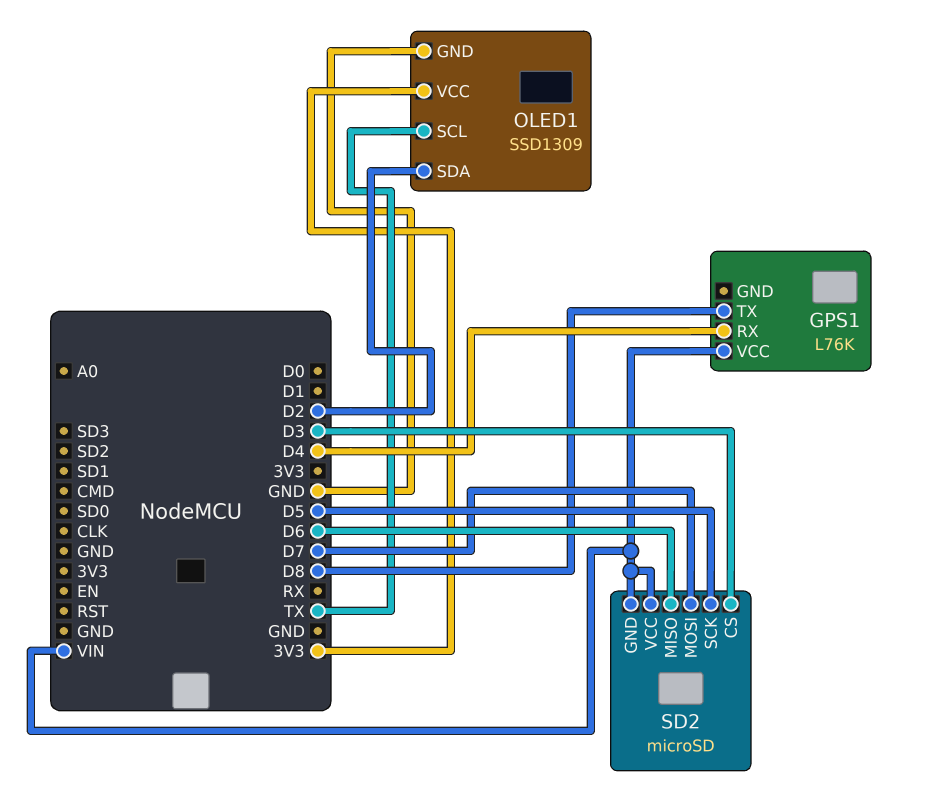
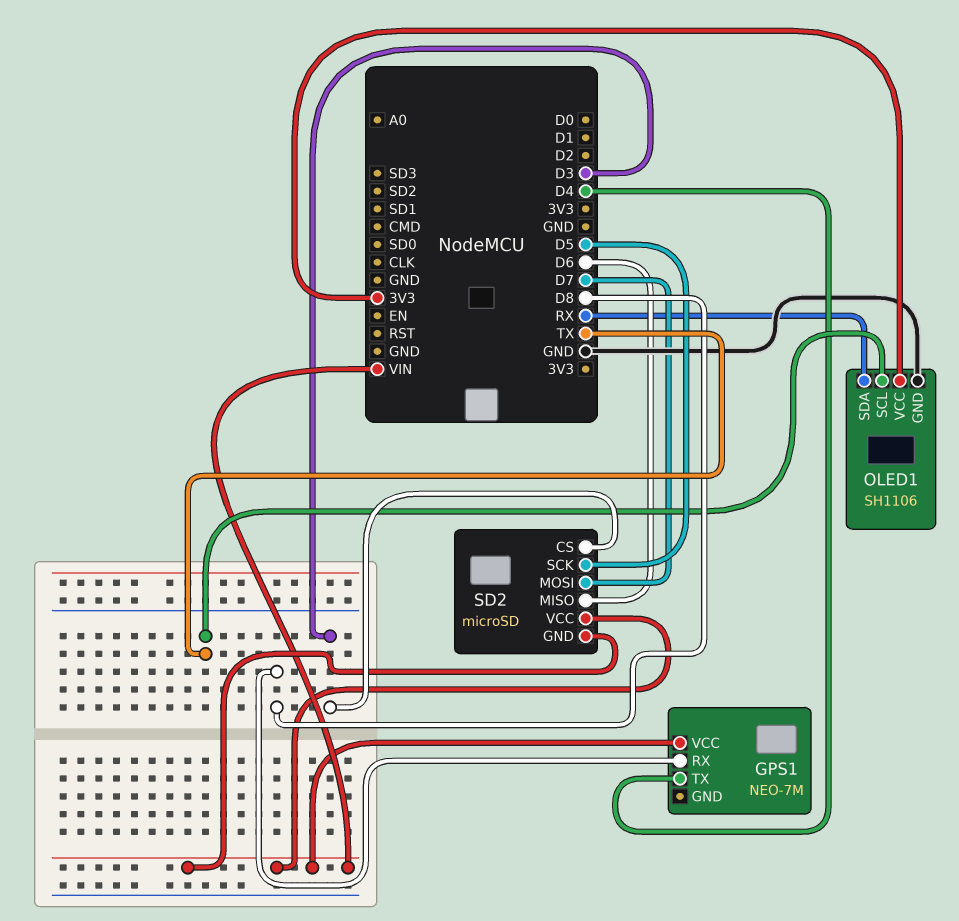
GPS1: L76K -> NEO-7M
GPS1 pin RX: D4 -> D8
GPS1 pin TX: D8 -> D4
OLED1: SSD1309 -> SH1106
OLED1 pin SDA: D2 -> RX

